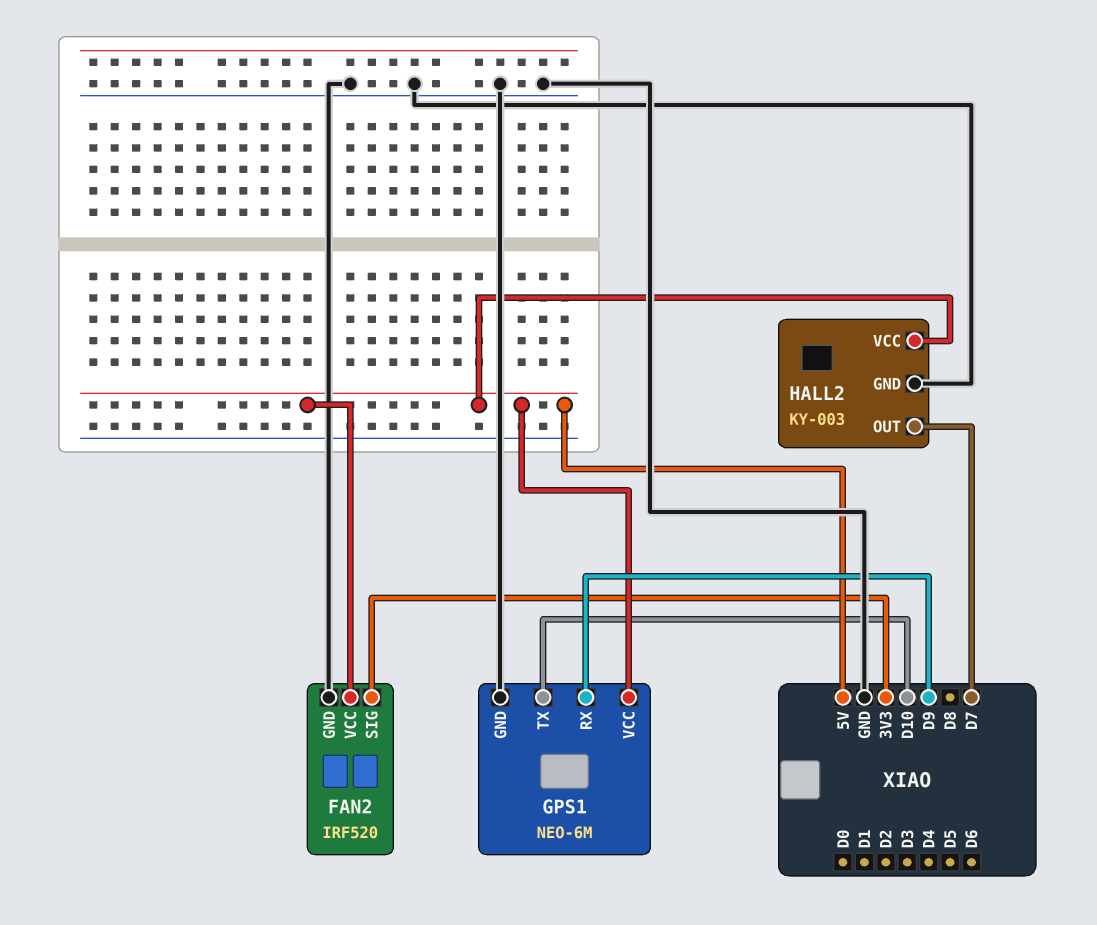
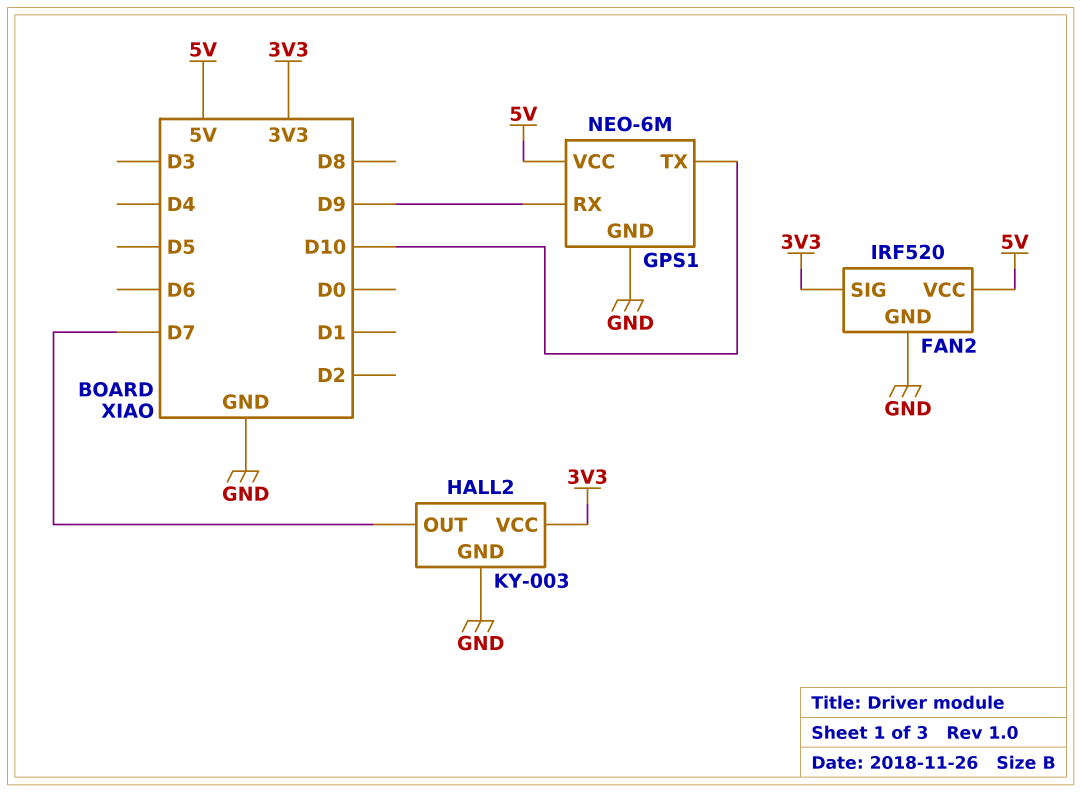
HALL2 pin VCC: 5V -> 3V3

